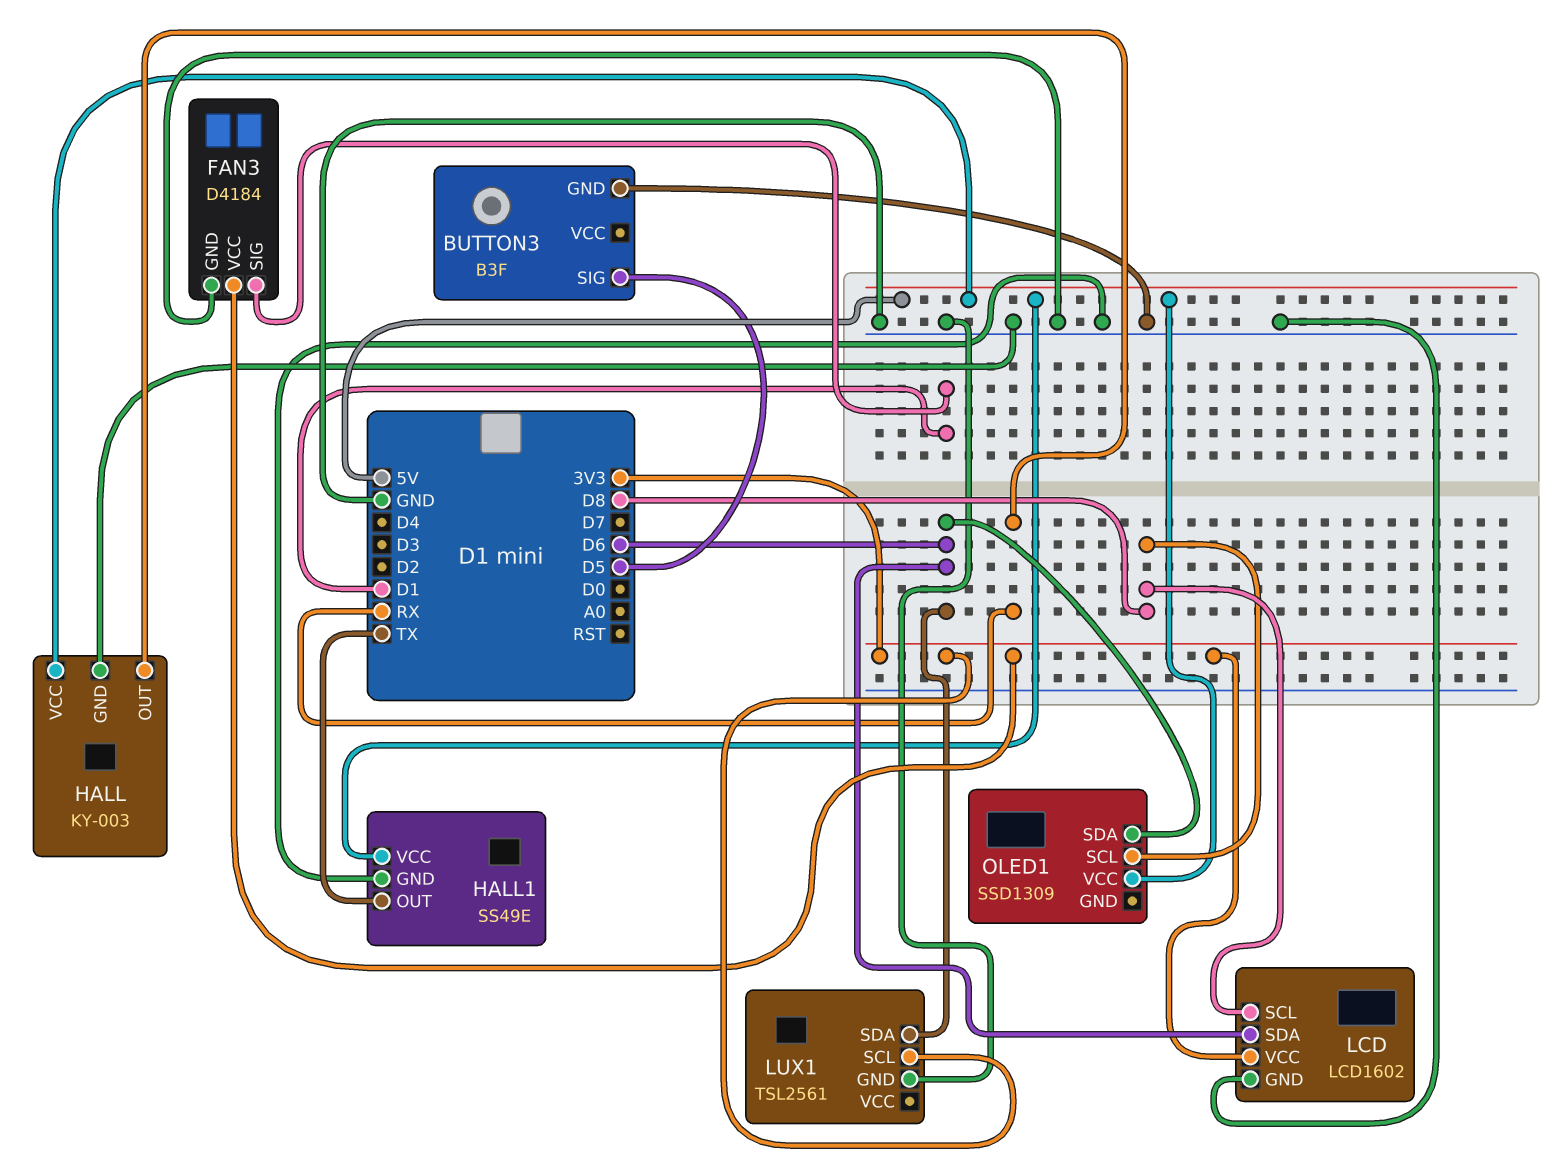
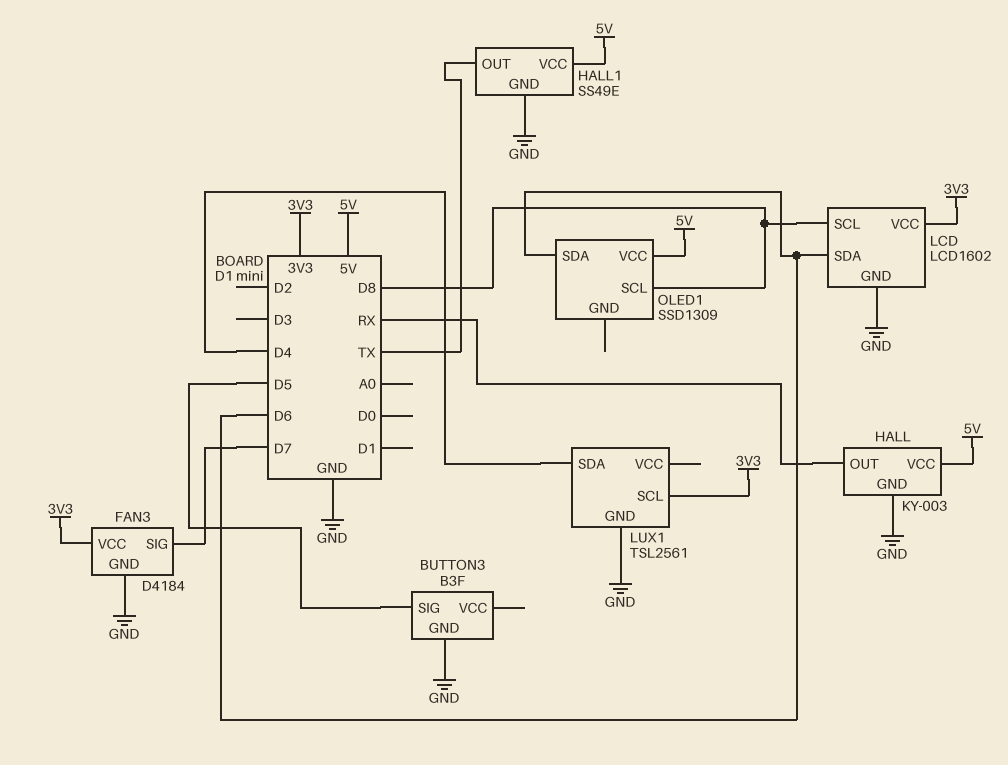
FAN3 pin SIG: D1 -> D7
LUX1 pin SDA: D6 -> D4

